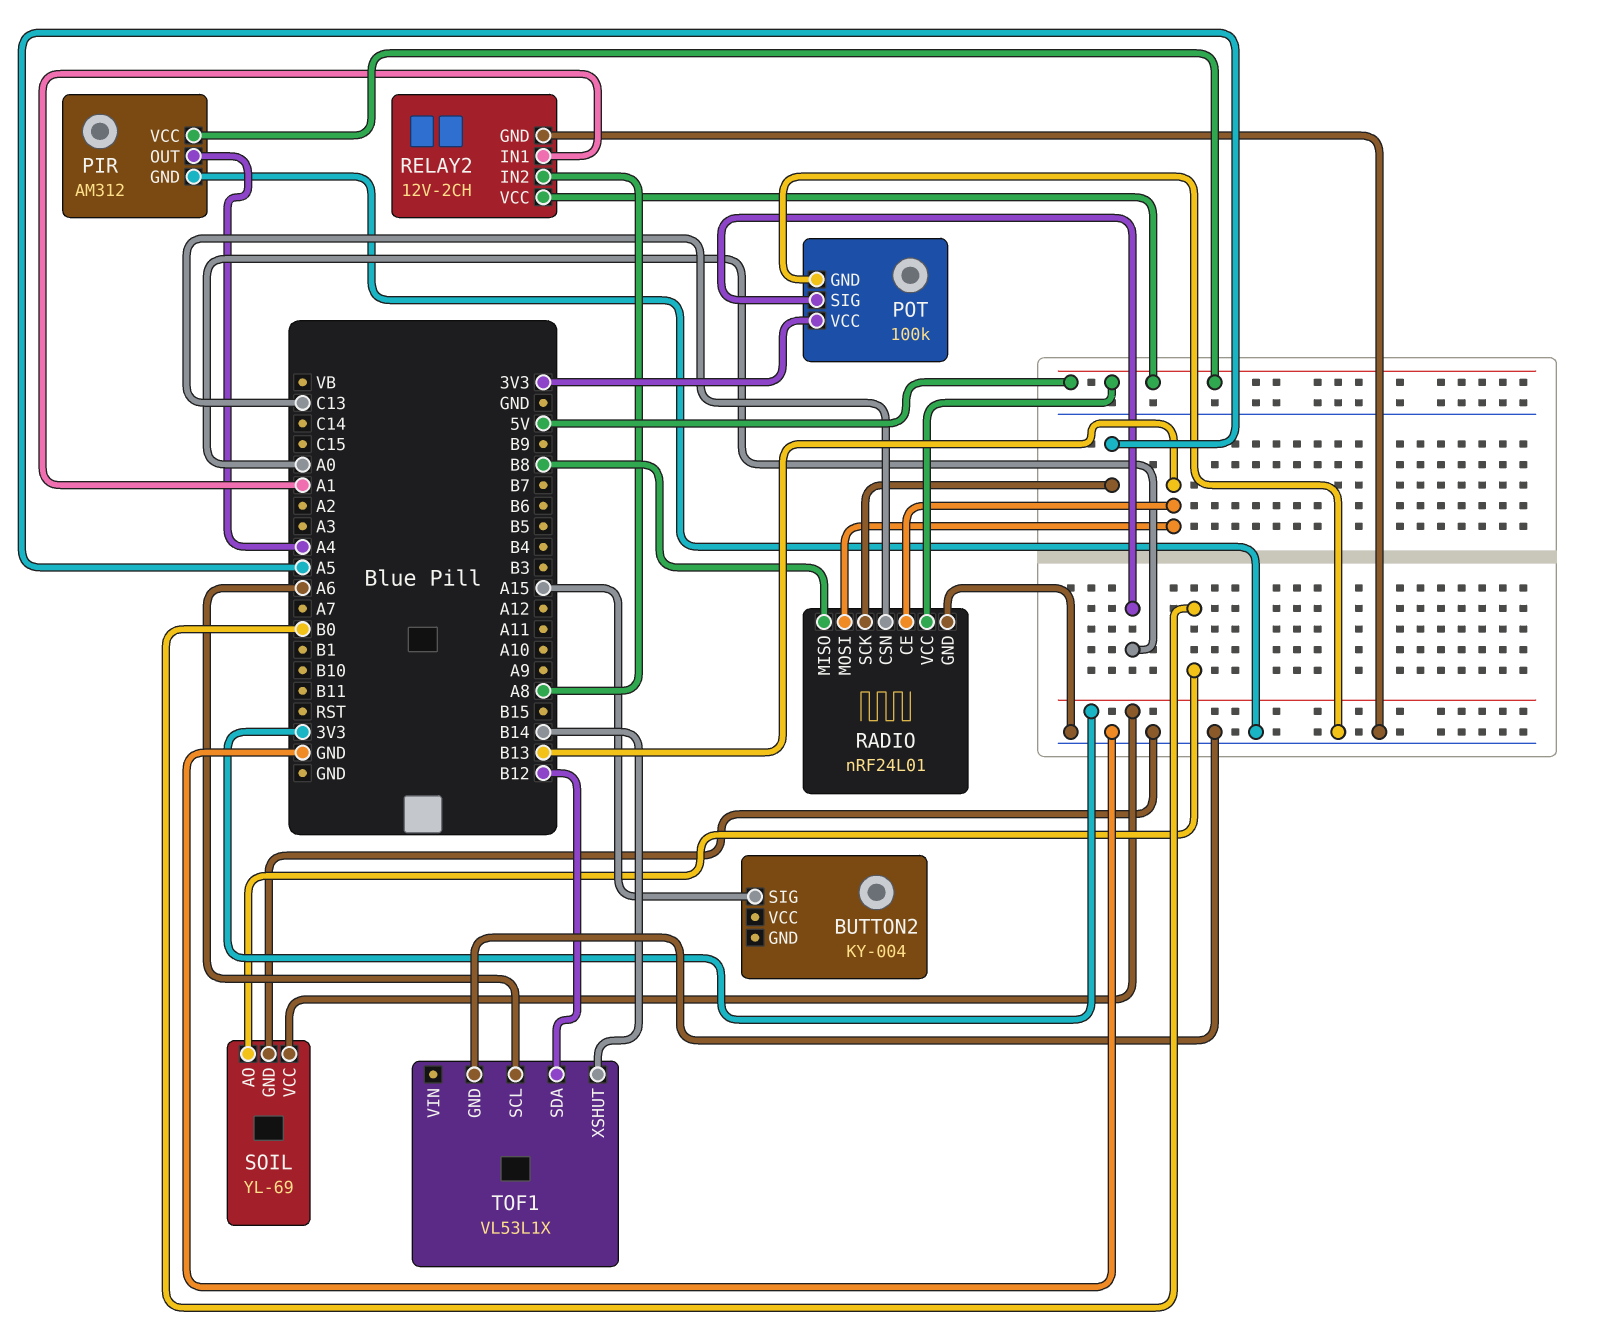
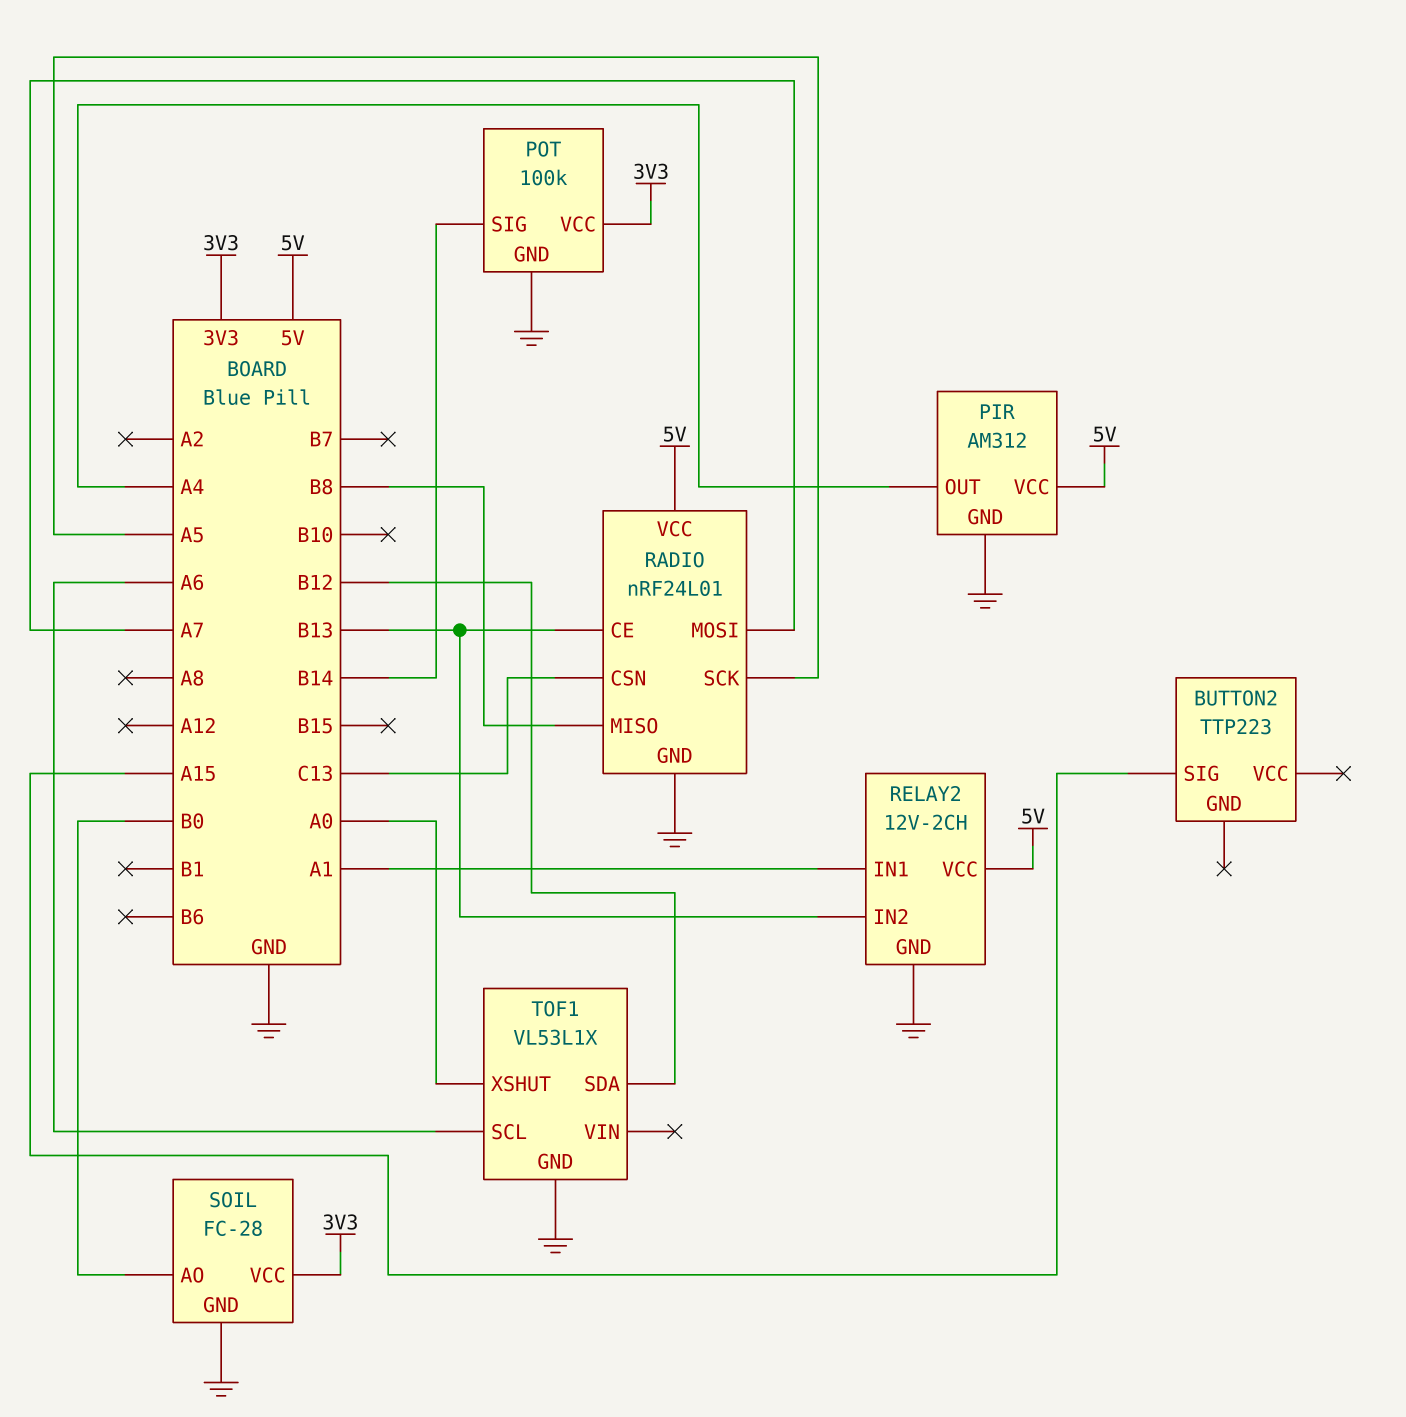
BUTTON2: KY-004 -> TTP223
POT pin SIG: A0 -> B14
RADIO pin MOSI: B13 -> A7
RELAY2 pin IN2: A8 -> B13
SOIL: YL-69 -> FC-28
TOF1 pin XSHUT: B14 -> A0

